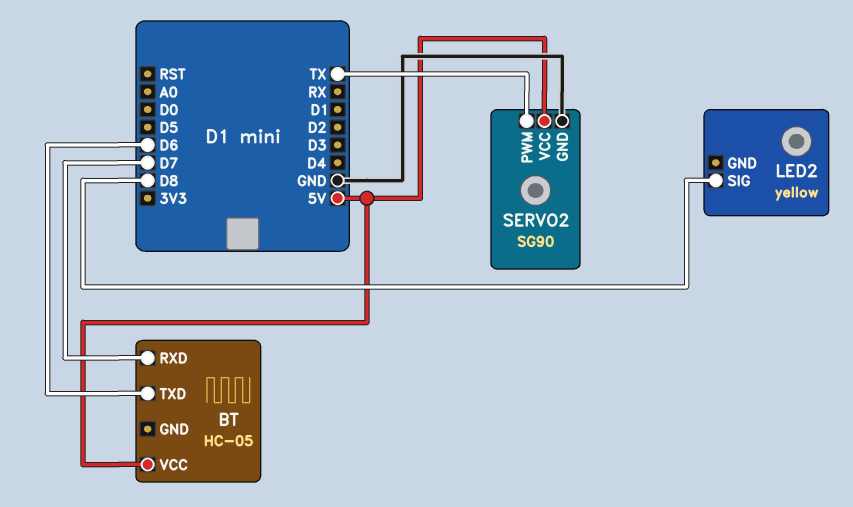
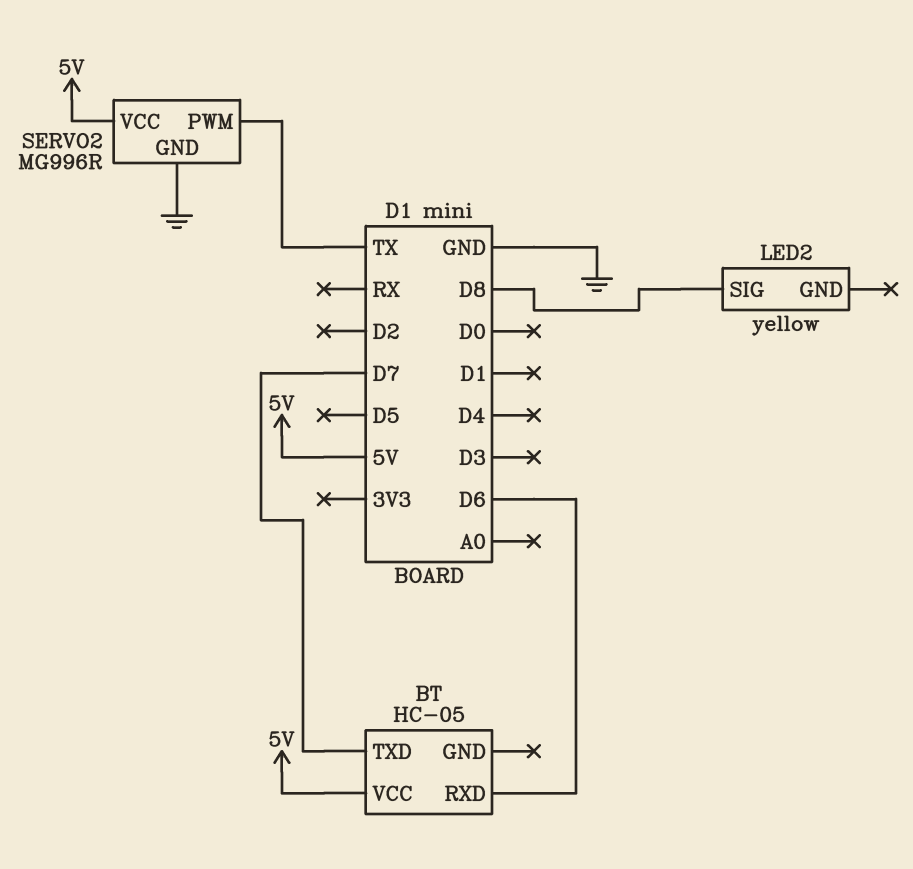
BT pin RXD: D7 -> D6
BT pin TXD: D6 -> D7
SERVO2: SG90 -> MG996R

